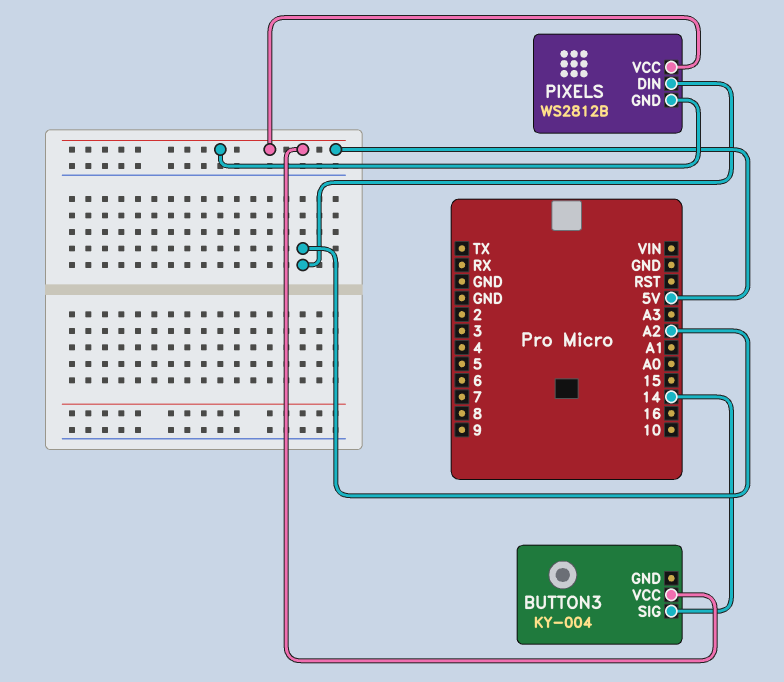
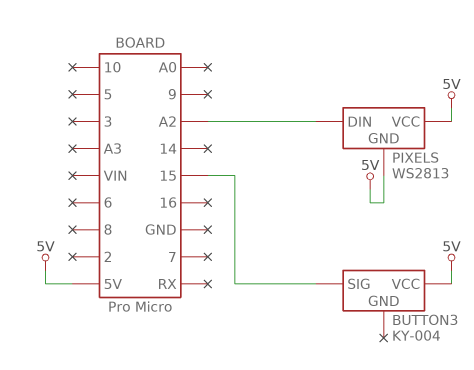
BUTTON3 pin SIG: 14 -> 15
PIXELS: WS2812B -> WS2813

